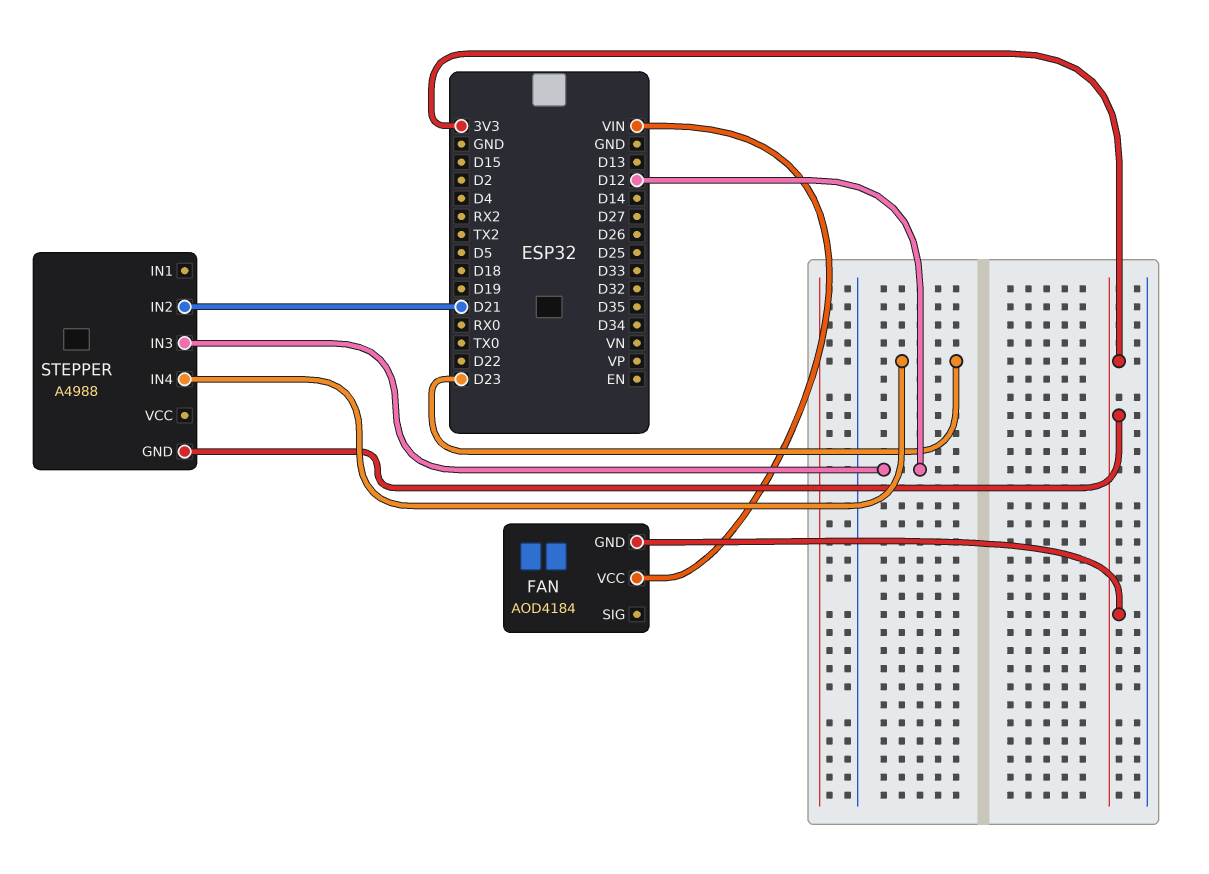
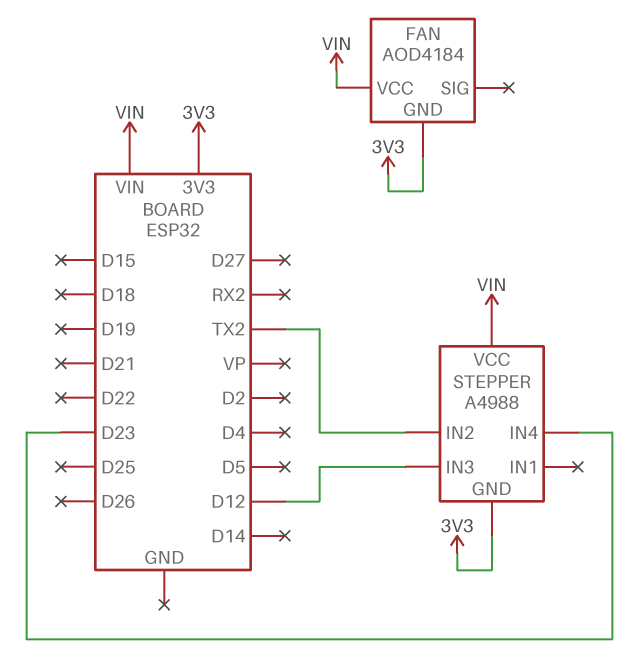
STEPPER pin IN2: D21 -> TX2
STEPPER pin VCC: none -> VIN

